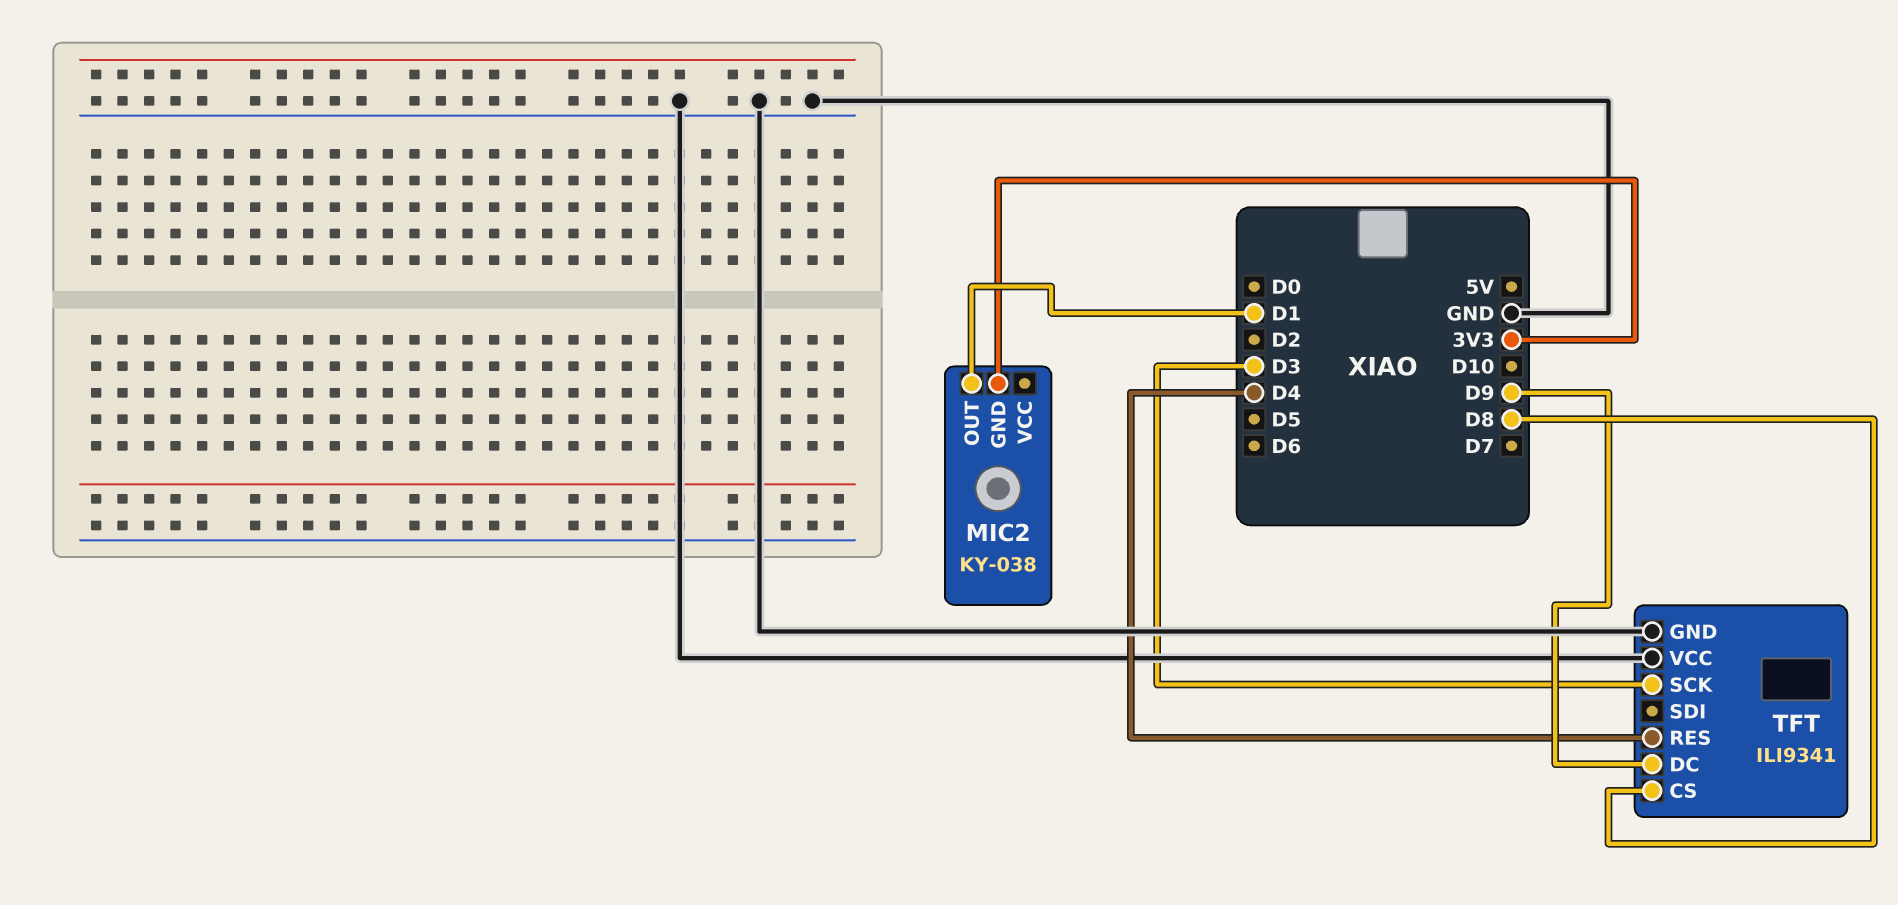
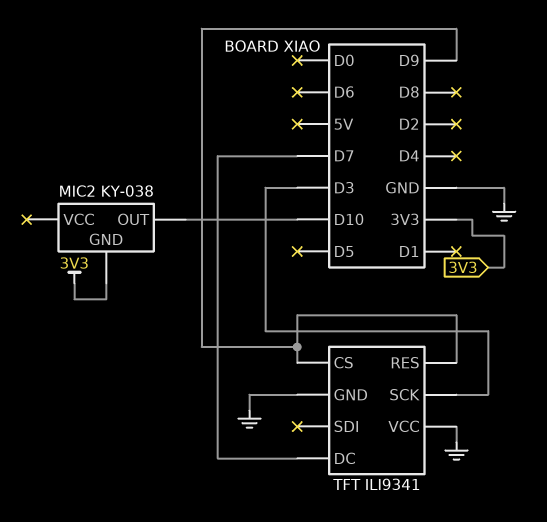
MIC2 pin OUT: D1 -> D10
TFT pin CS: D8 -> D9
TFT pin DC: D9 -> D7
TFT pin RES: D4 -> D9

